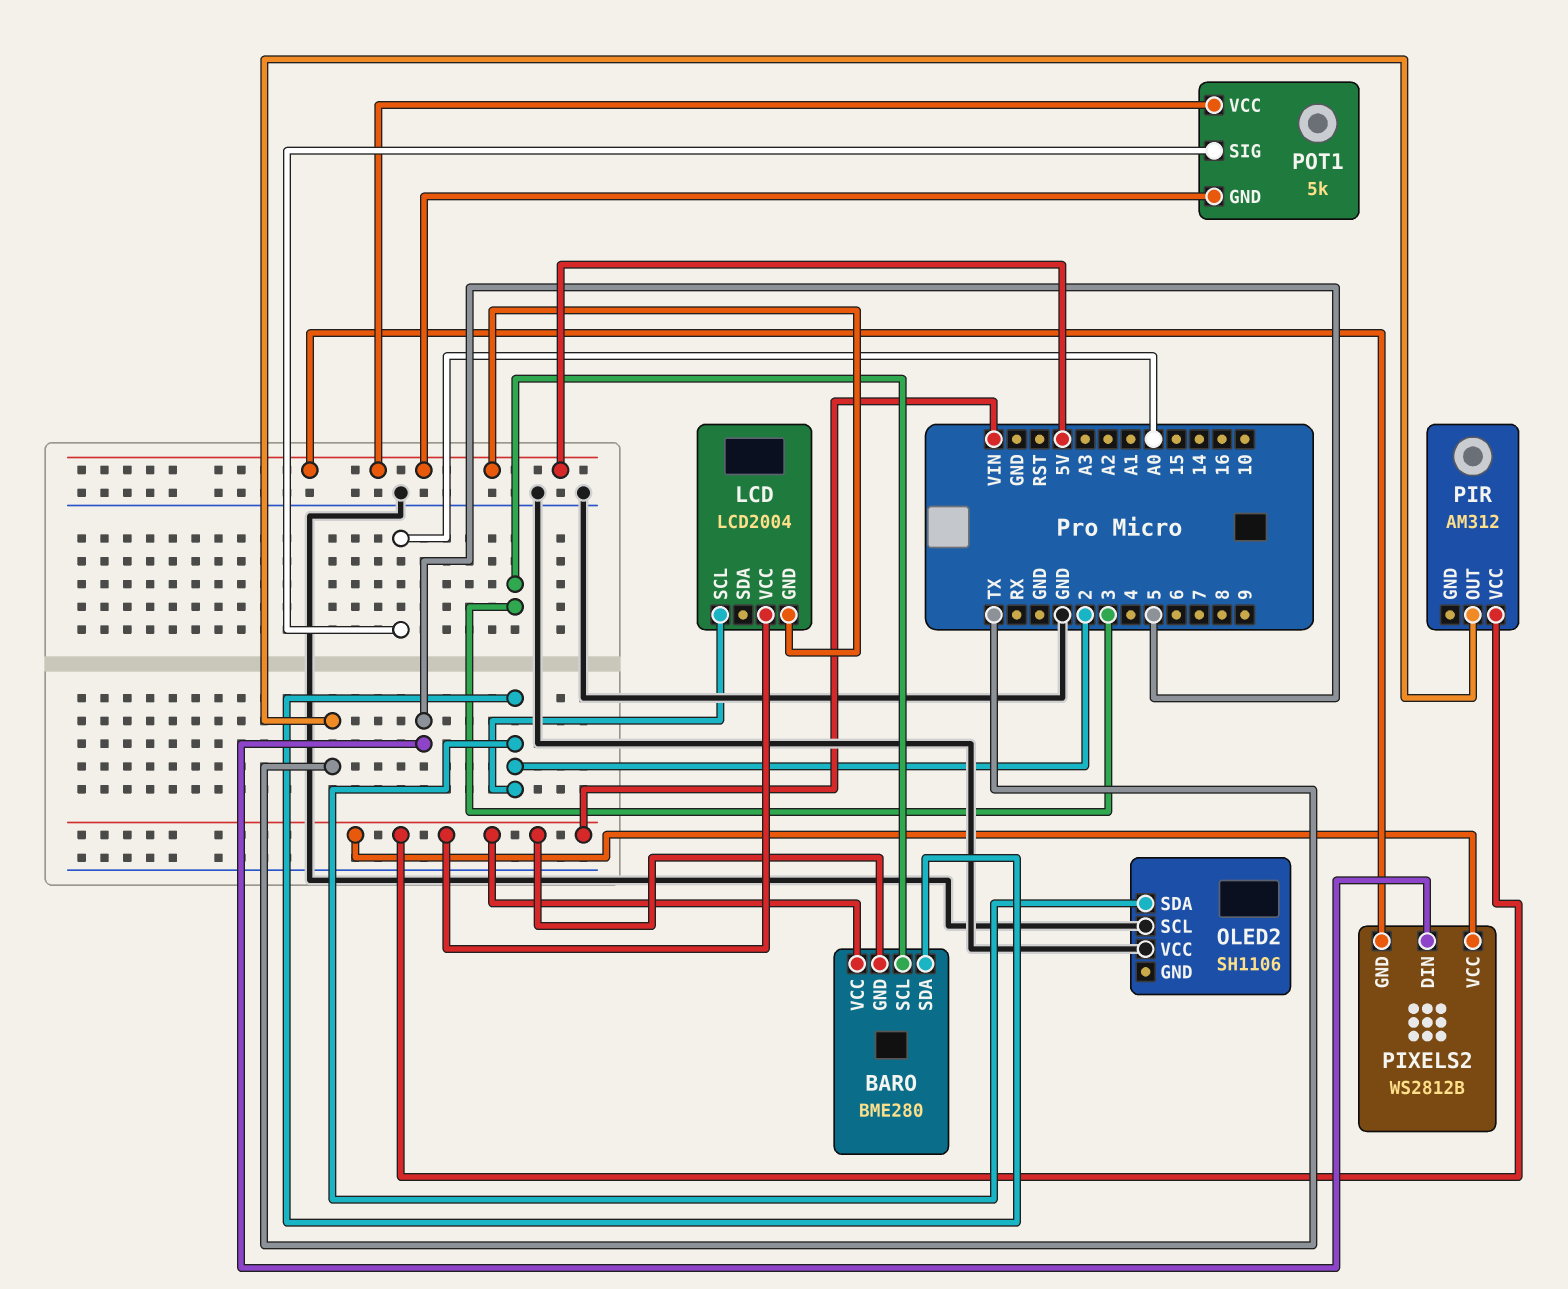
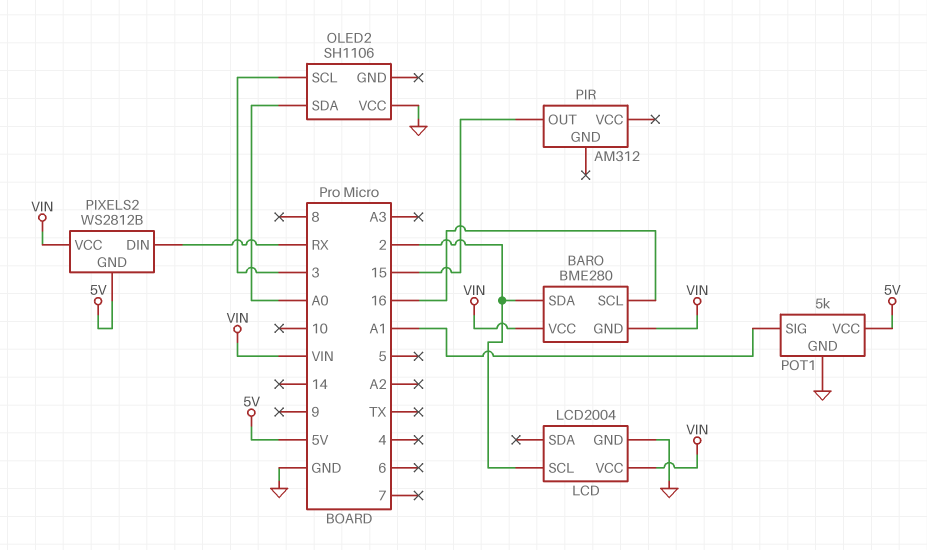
BARO pin SCL: 3 -> 16
LCD pin GND: 5V -> GND
OLED2 pin SCL: GND -> 3
OLED2 pin SDA: 2 -> A0
PIR pin OUT: TX -> 15
PIR pin VCC: VIN -> none
PIXELS2 pin DIN: 5 -> RX
POT1 pin GND: 5V -> GND
POT1 pin SIG: A0 -> A1

